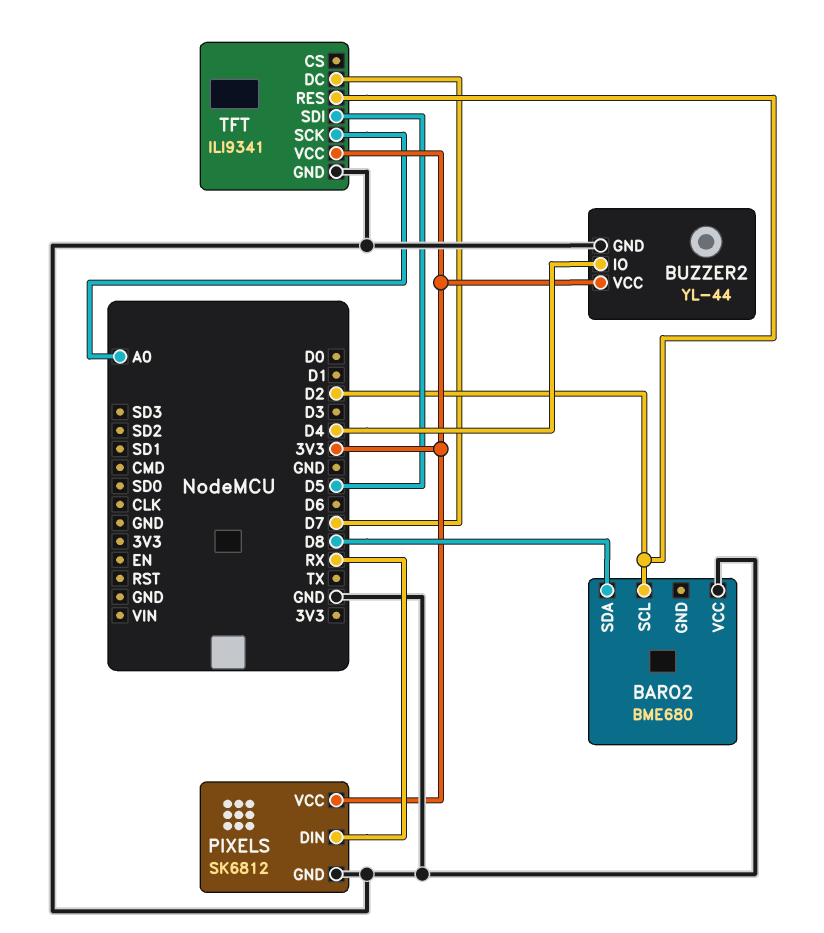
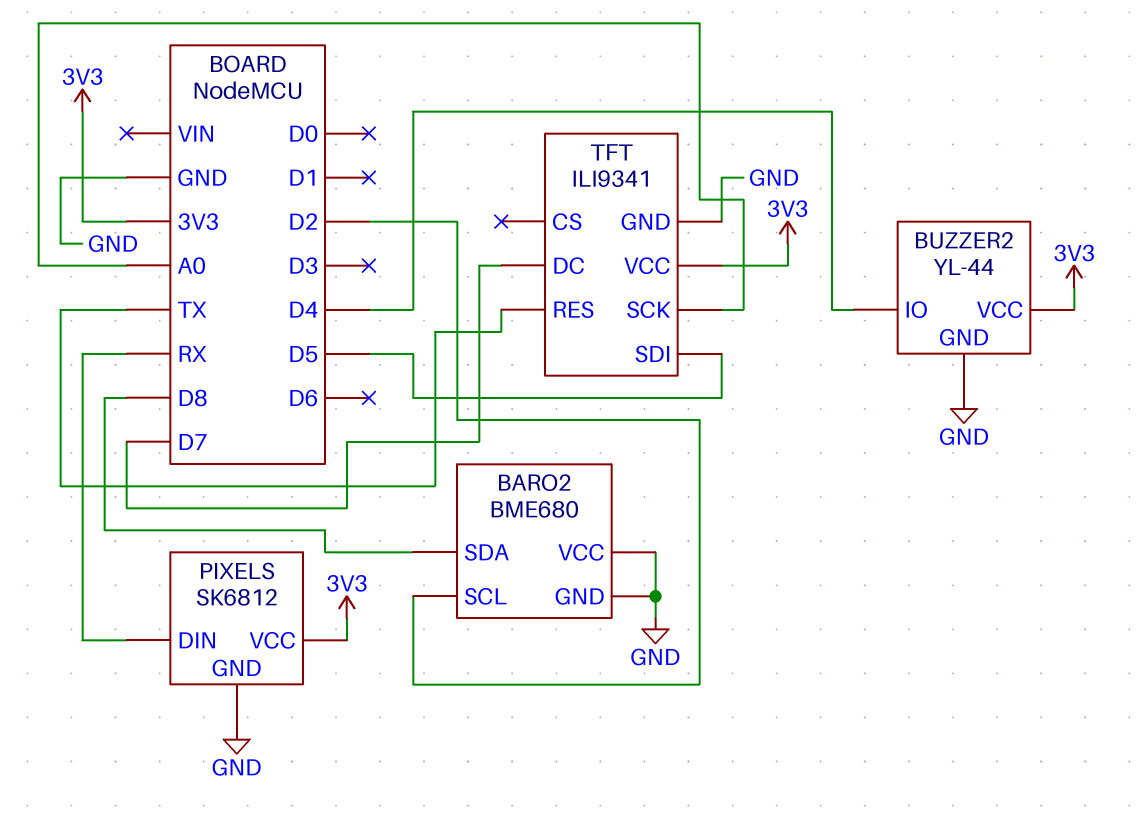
BARO2 pin GND: none -> GND
TFT pin RES: D2 -> TX

